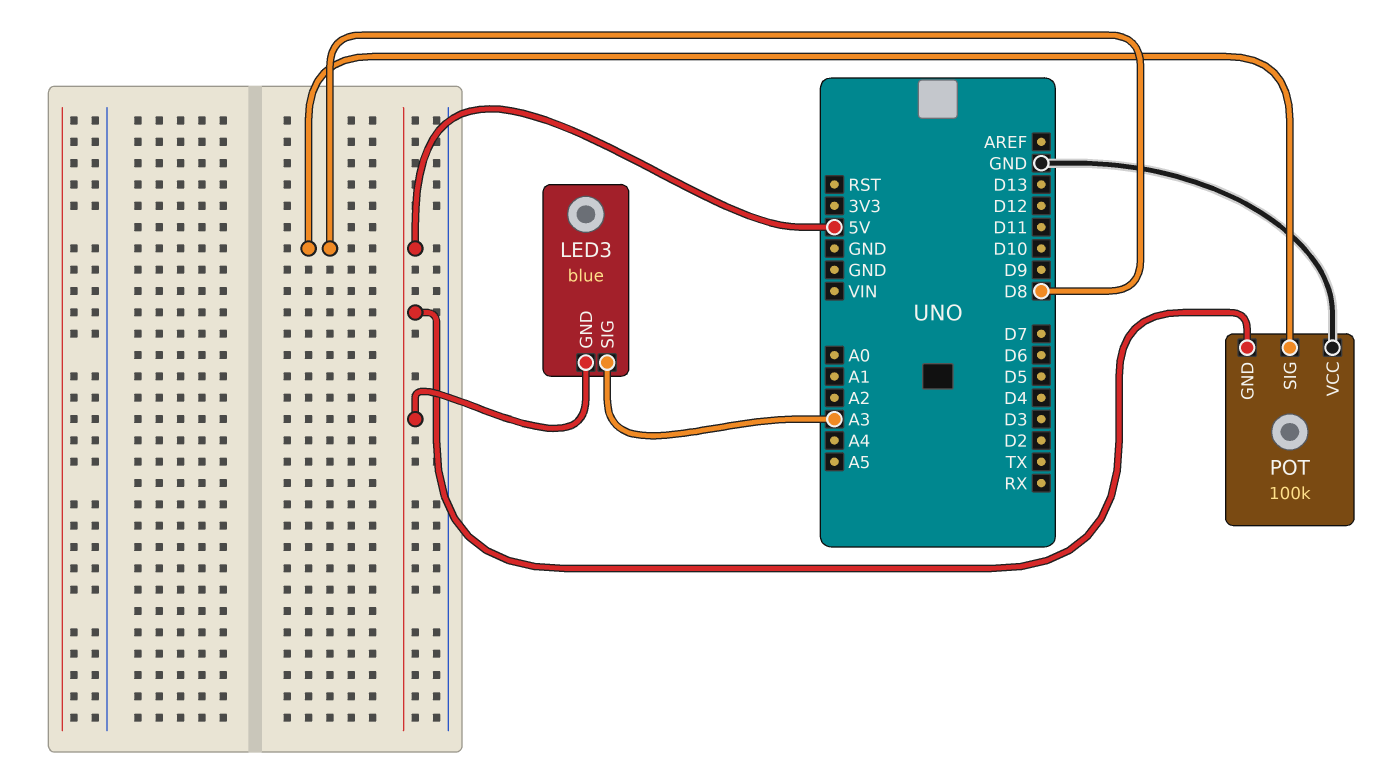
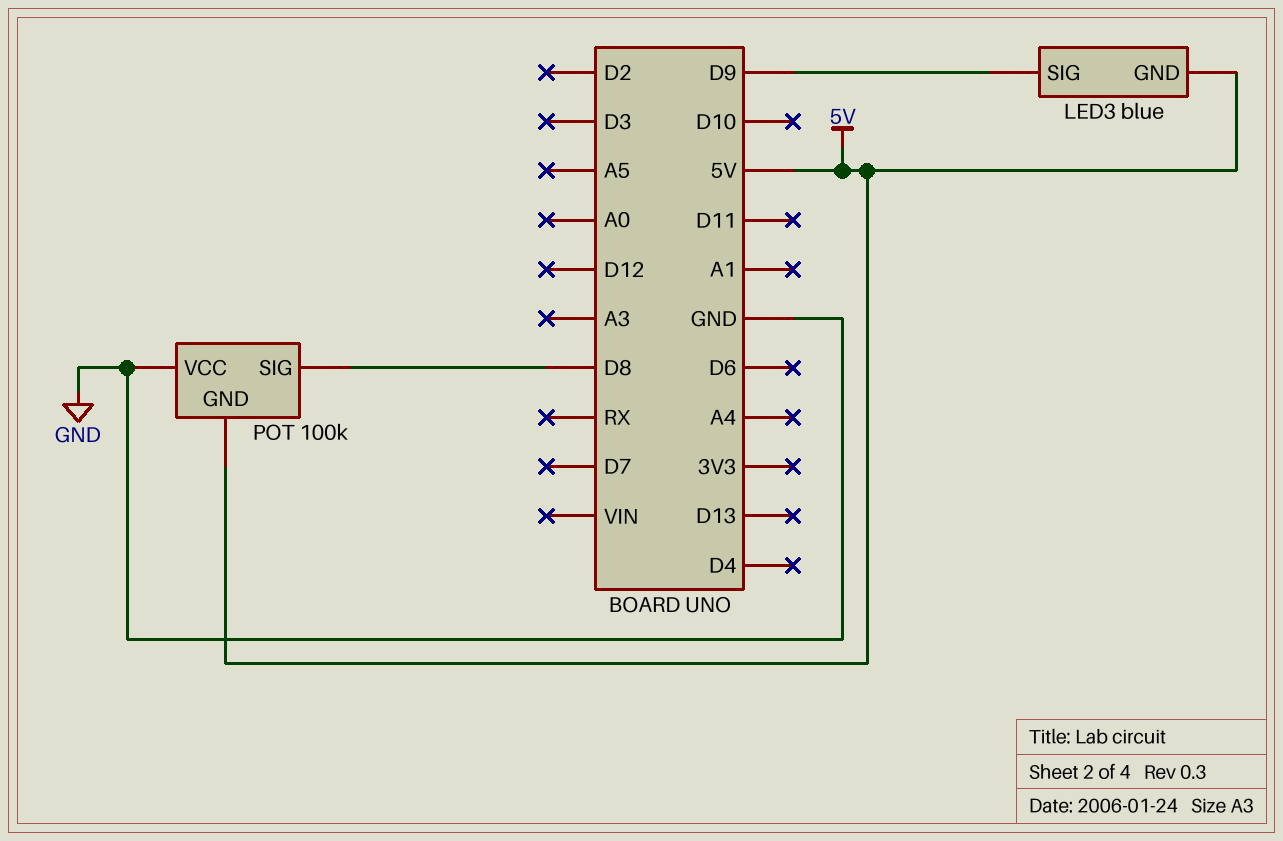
LED3 pin SIG: A3 -> D9

